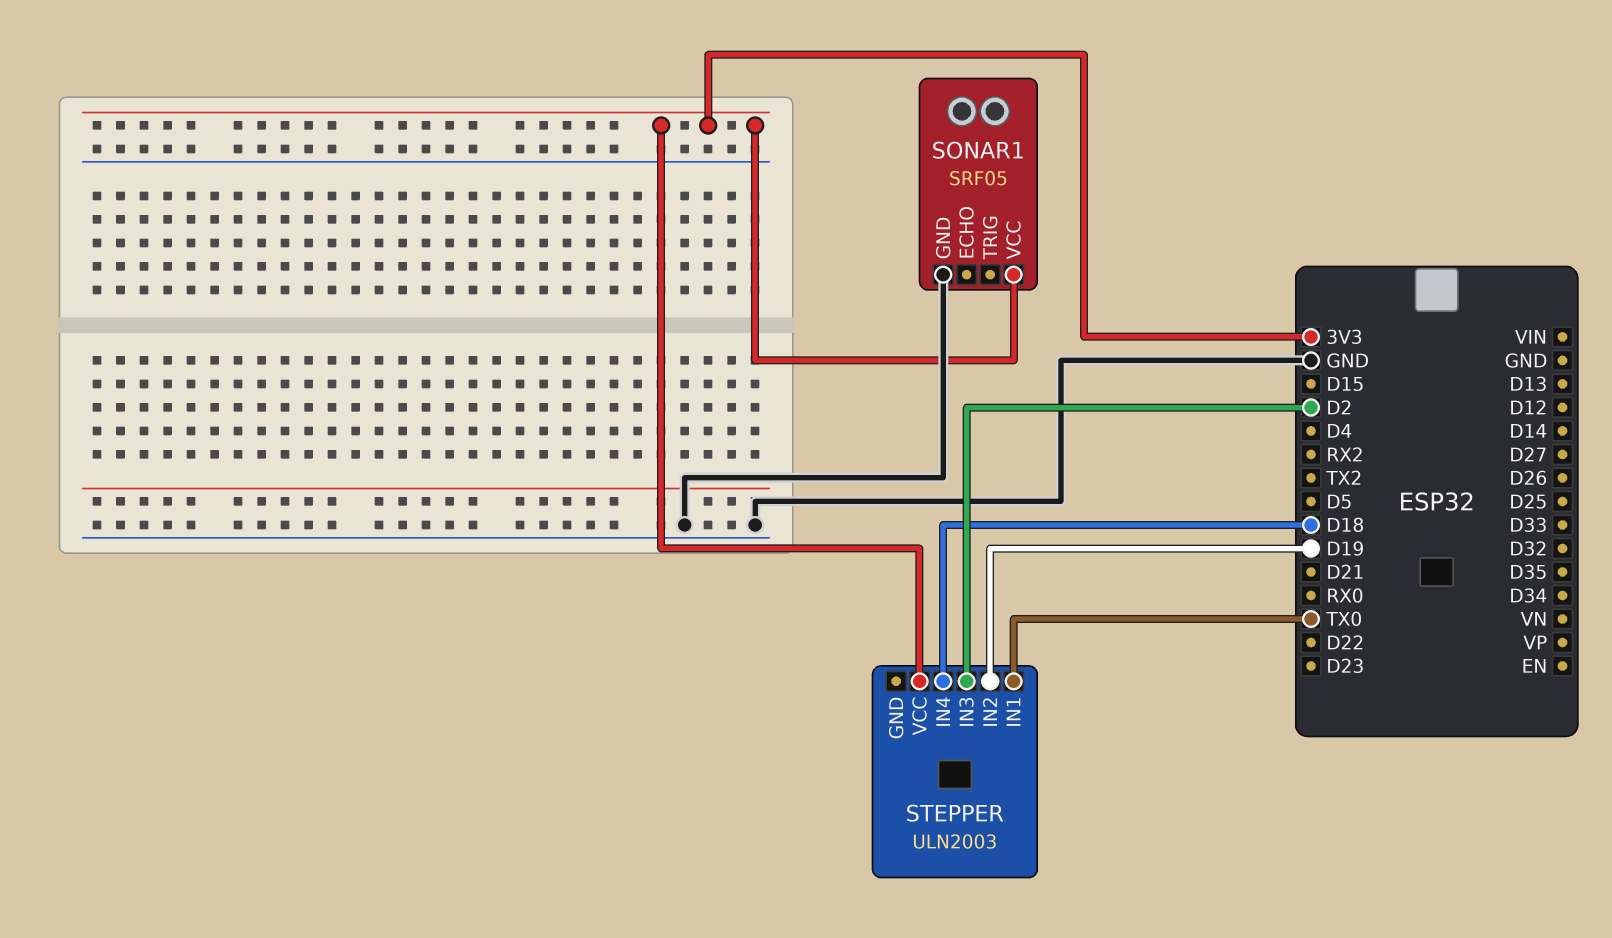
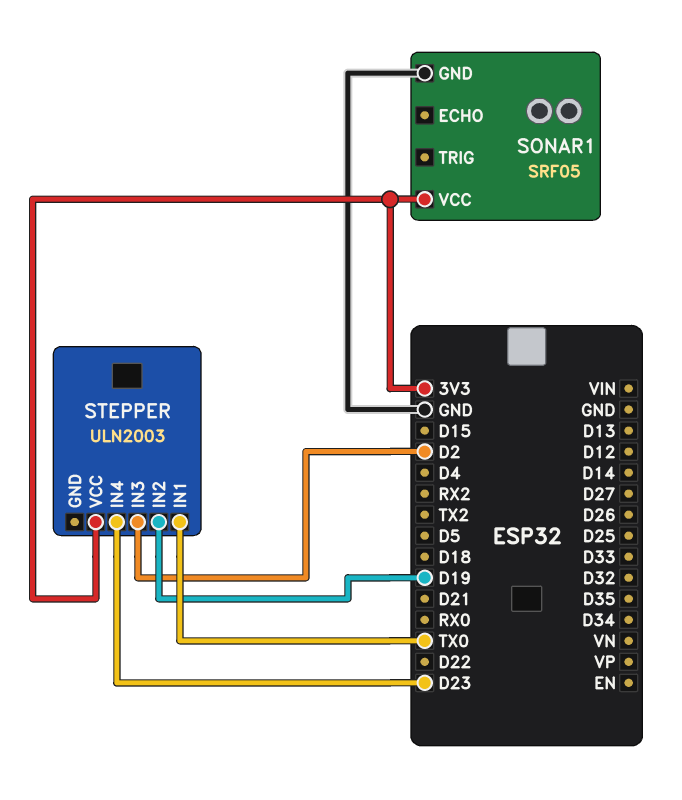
STEPPER pin IN4: D18 -> D23

